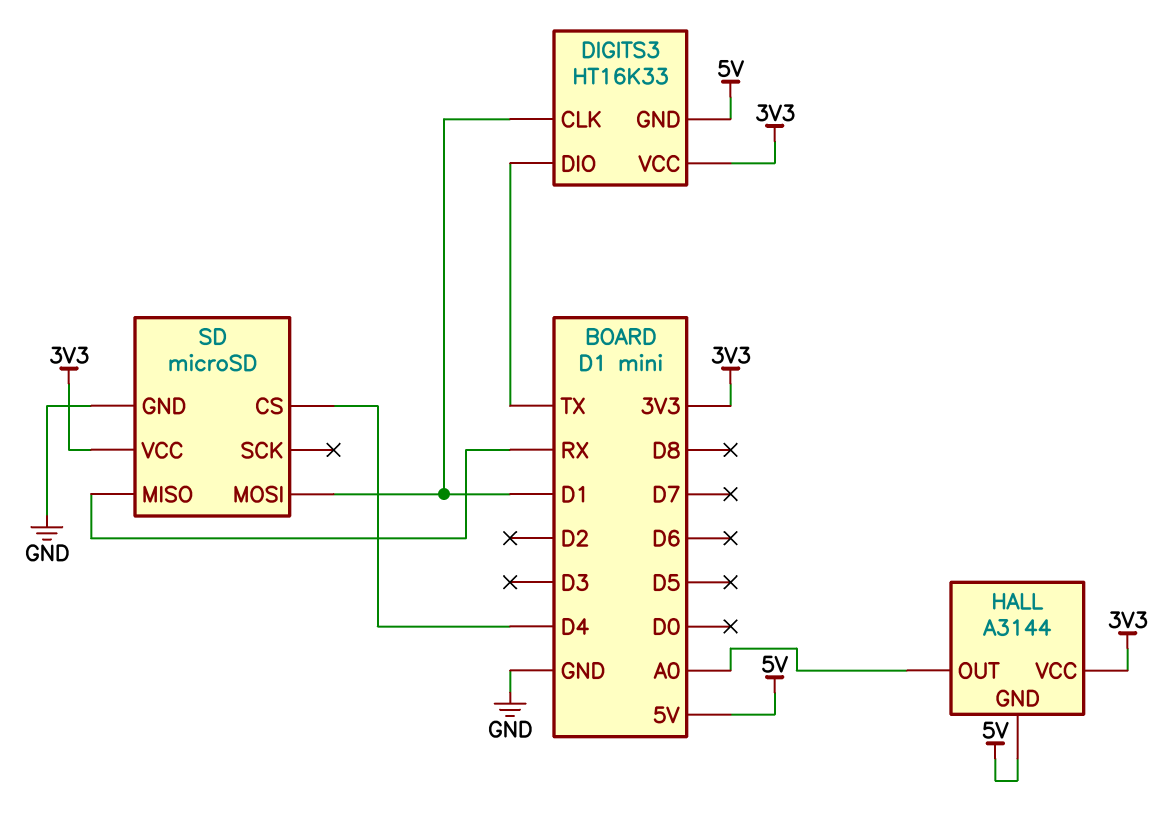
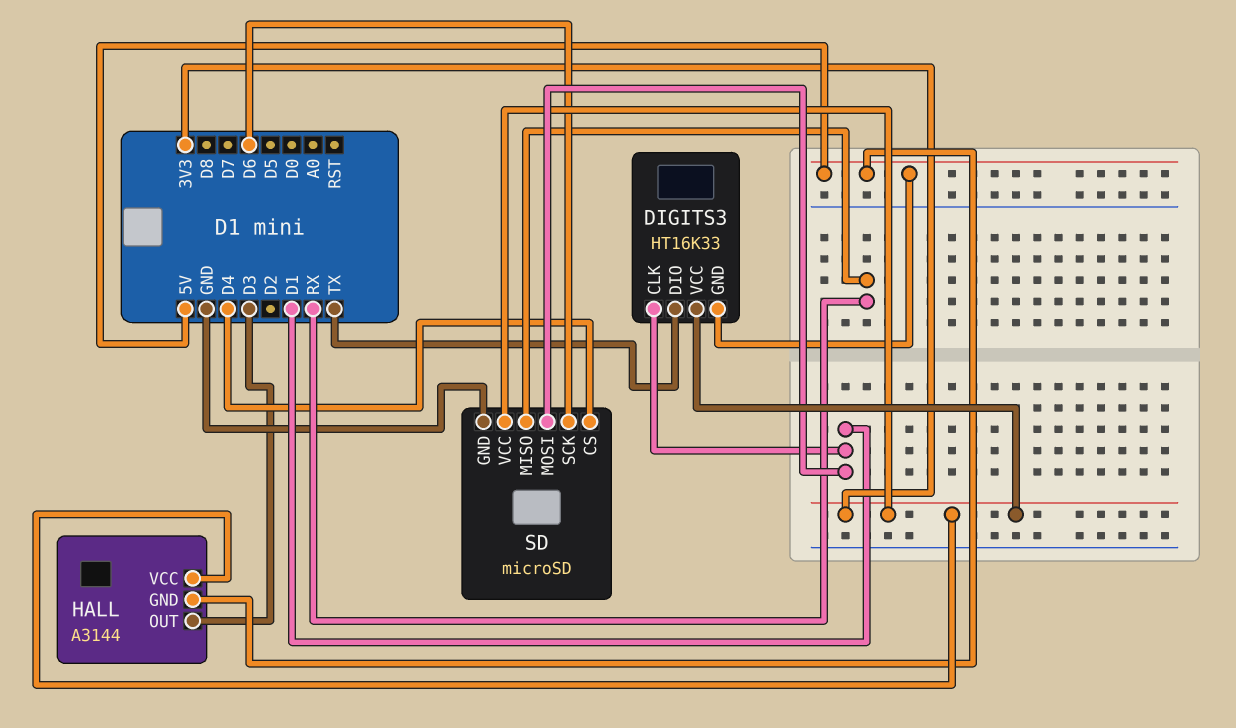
HALL pin OUT: A0 -> D3
SD pin SCK: none -> D6

